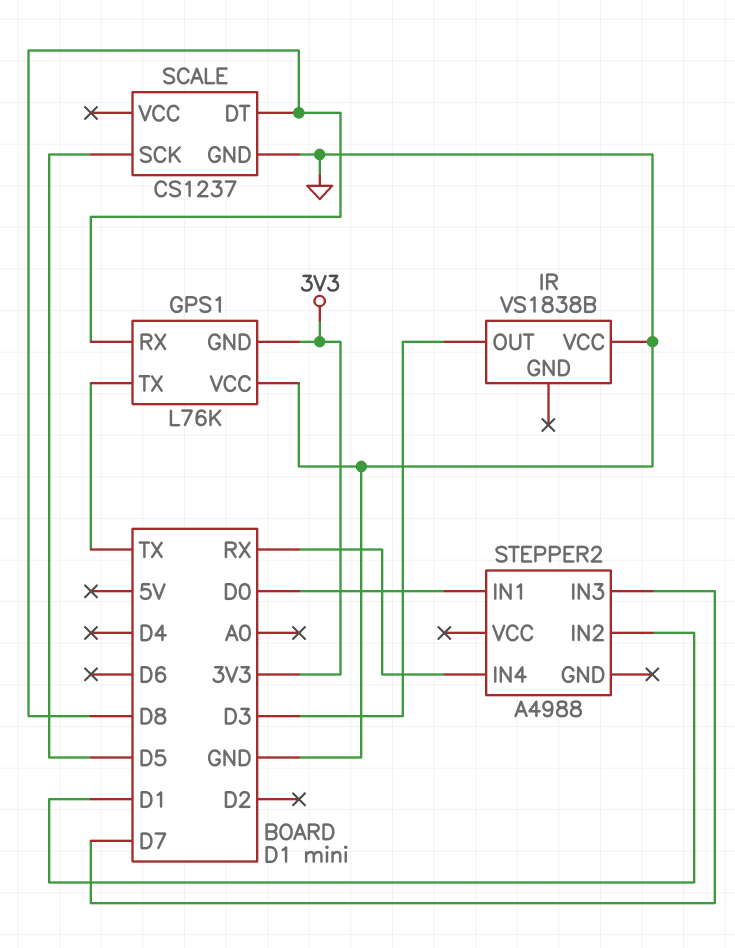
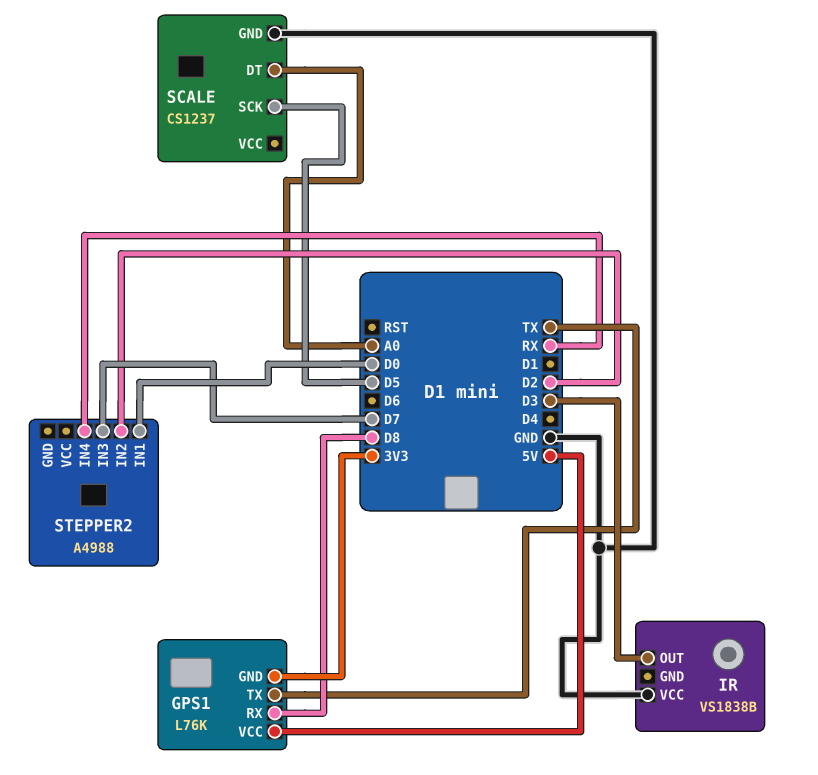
GPS1 pin VCC: GND -> 5V
SCALE pin DT: D8 -> A0
STEPPER2 pin IN2: D1 -> D2

